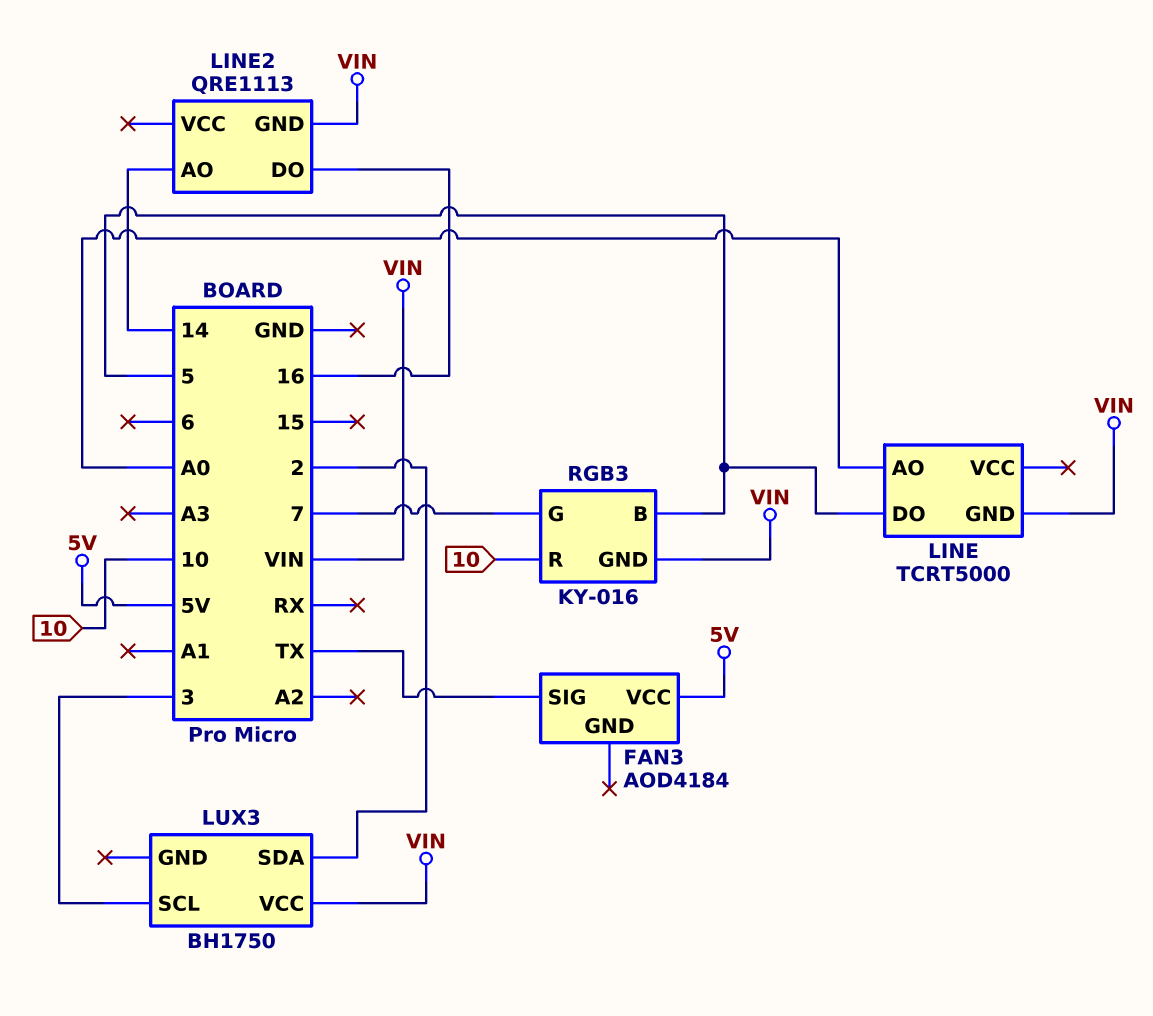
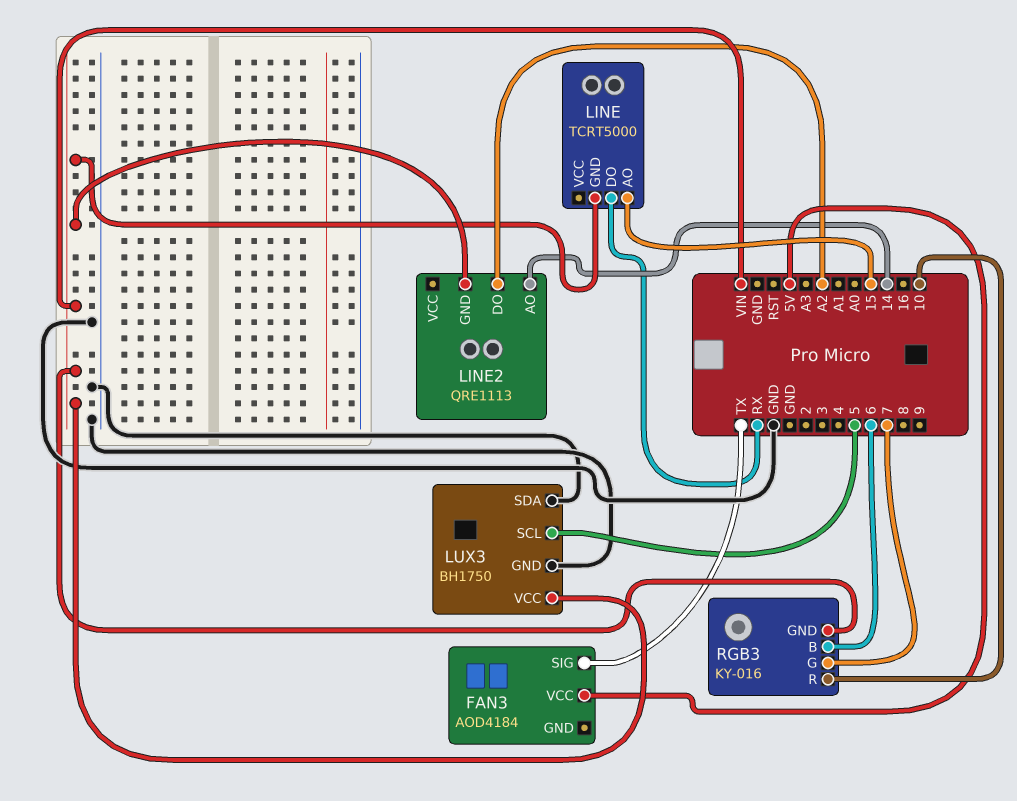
LINE pin AO: A0 -> 15
LINE pin DO: 5 -> RX
LINE2 pin DO: 16 -> A2
LUX3 pin GND: none -> GND
LUX3 pin SCL: 3 -> 5
LUX3 pin SDA: 2 -> GND
RGB3 pin B: 5 -> 6

